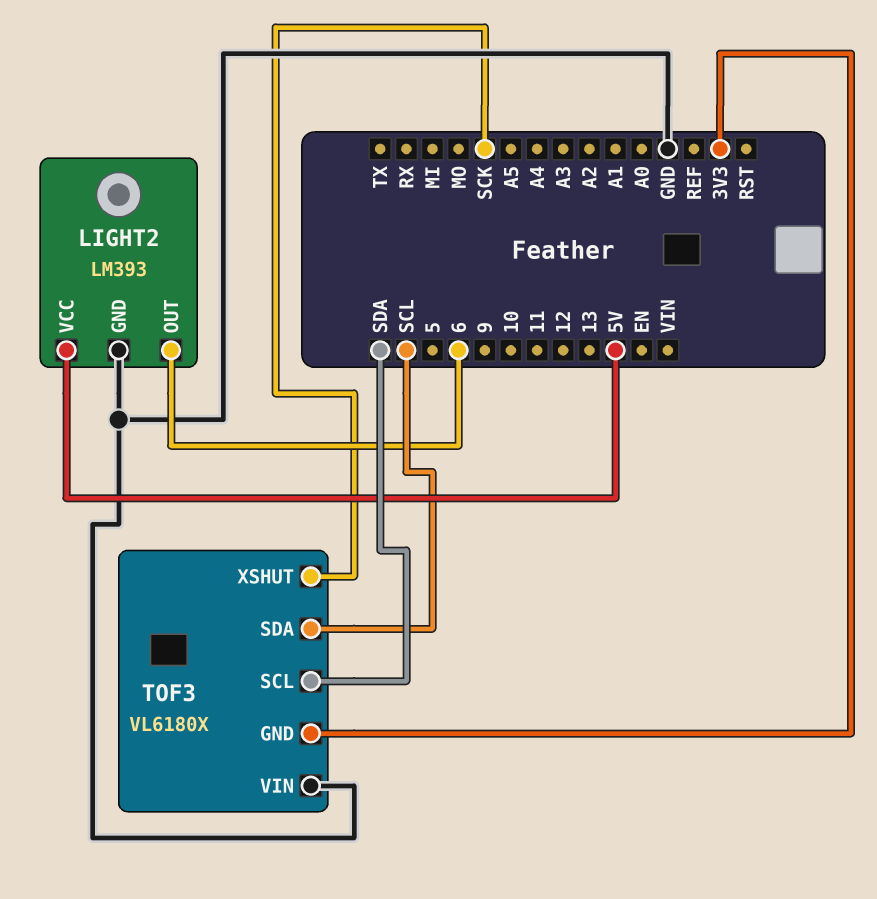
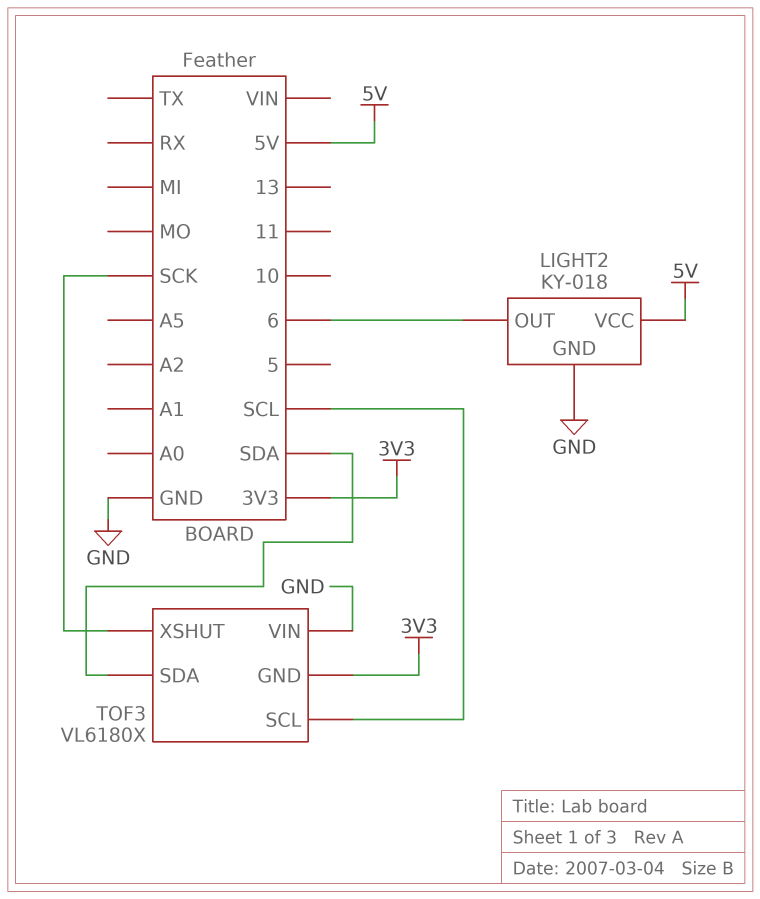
LIGHT2: LM393 -> KY-018
TOF3 pin SCL: SDA -> SCL
TOF3 pin SDA: SCL -> SDA

